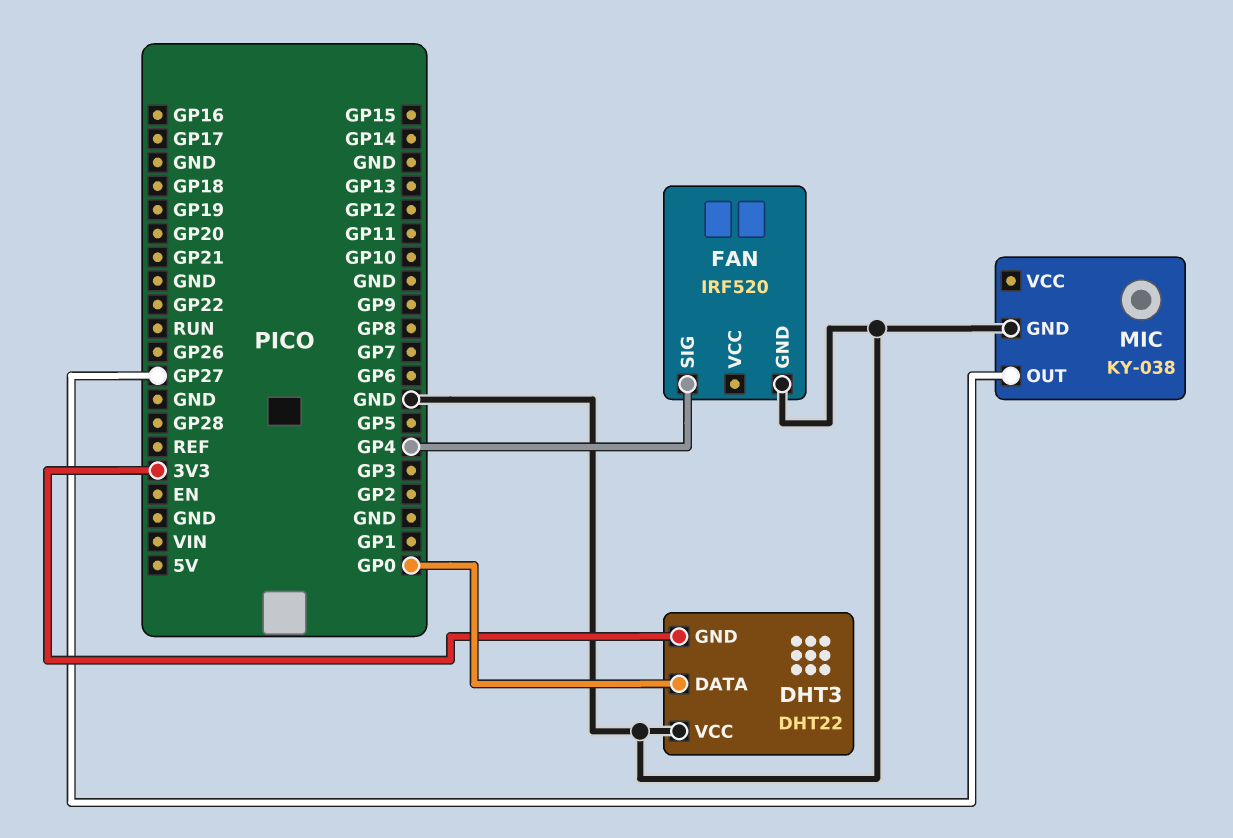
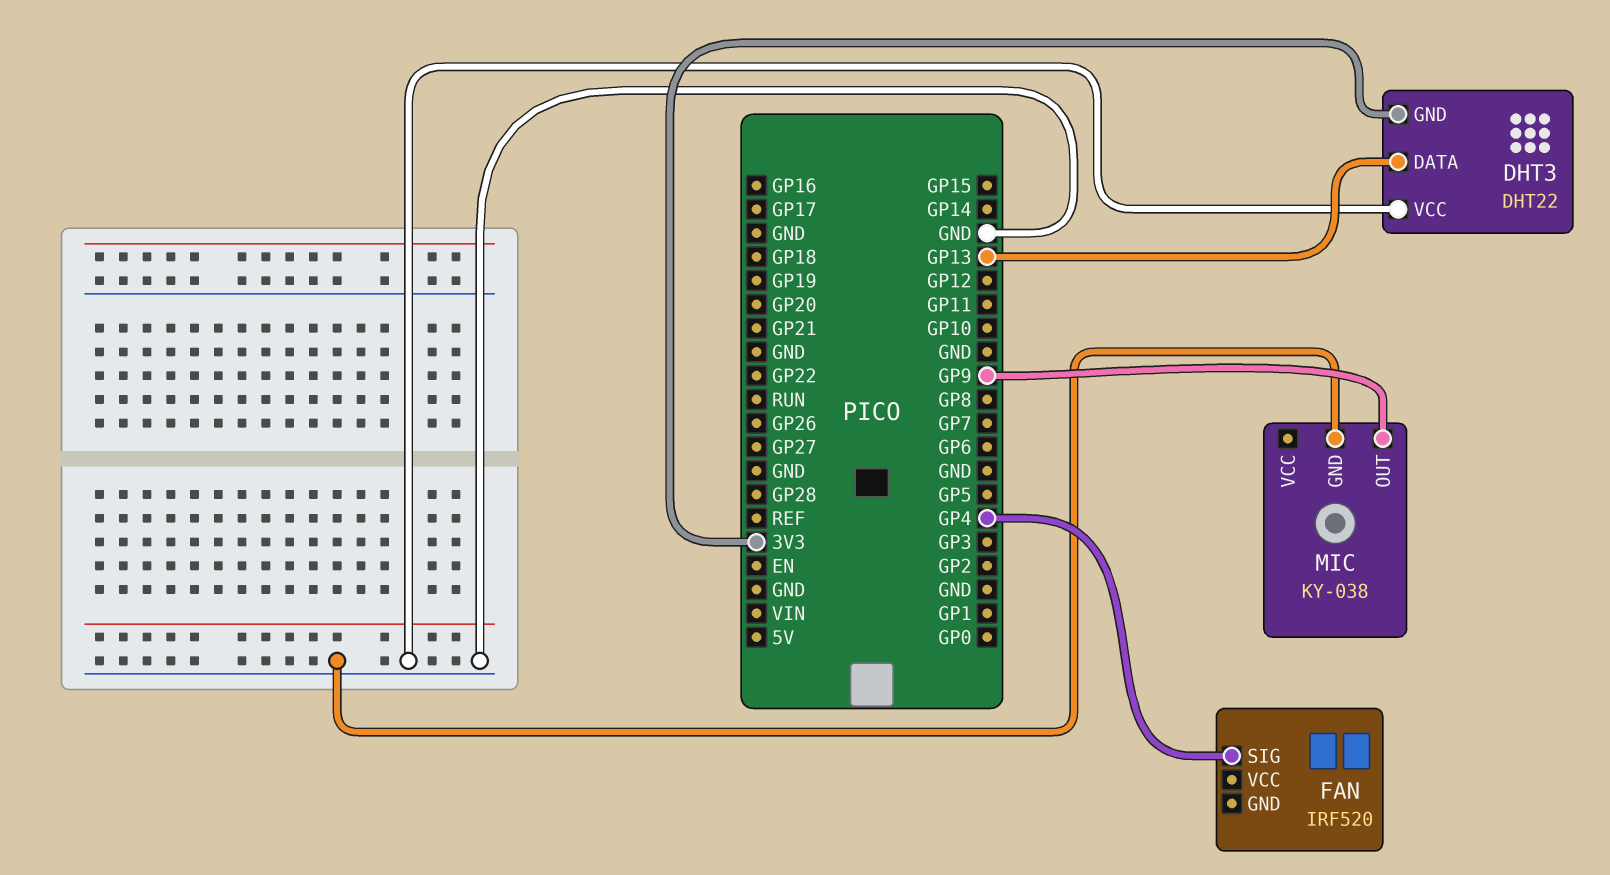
DHT3 pin DATA: GP0 -> GP13
FAN pin GND: GND -> none
MIC pin OUT: GP27 -> GP9

